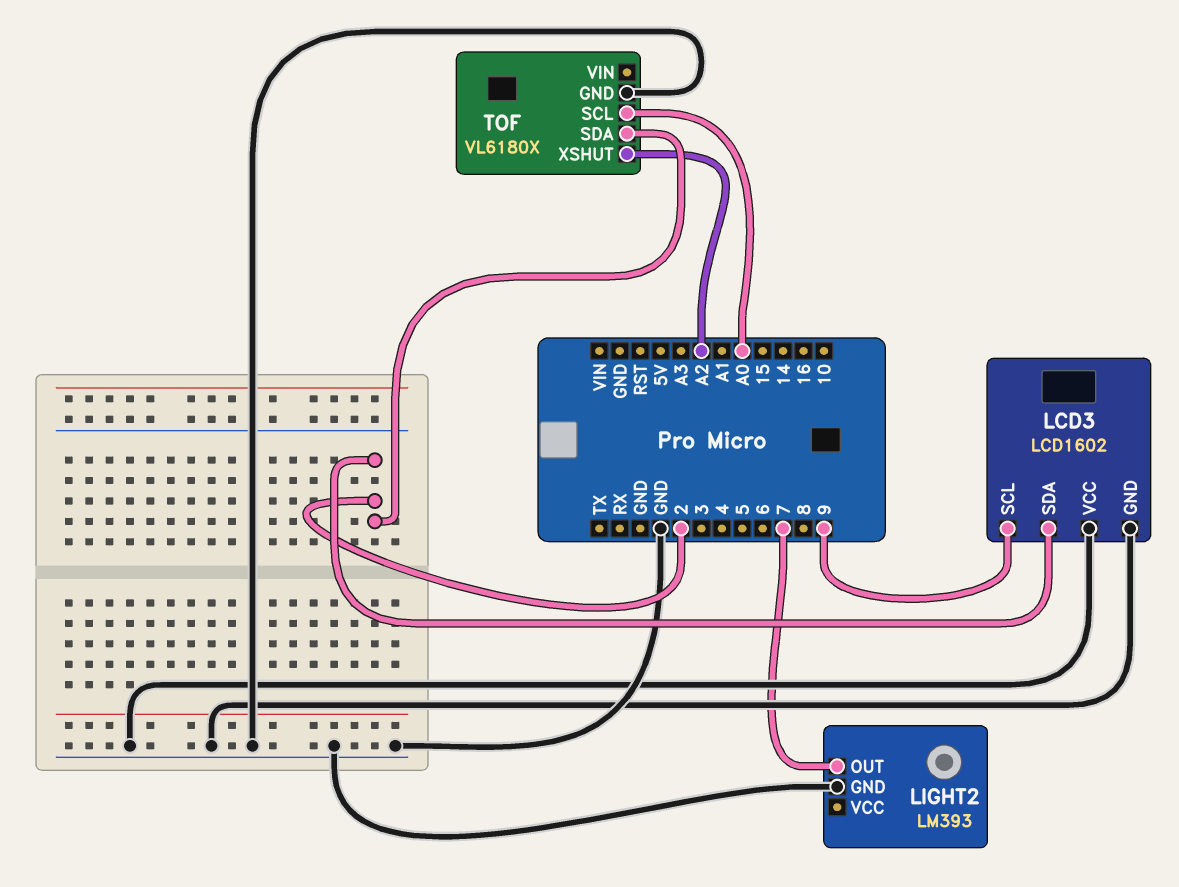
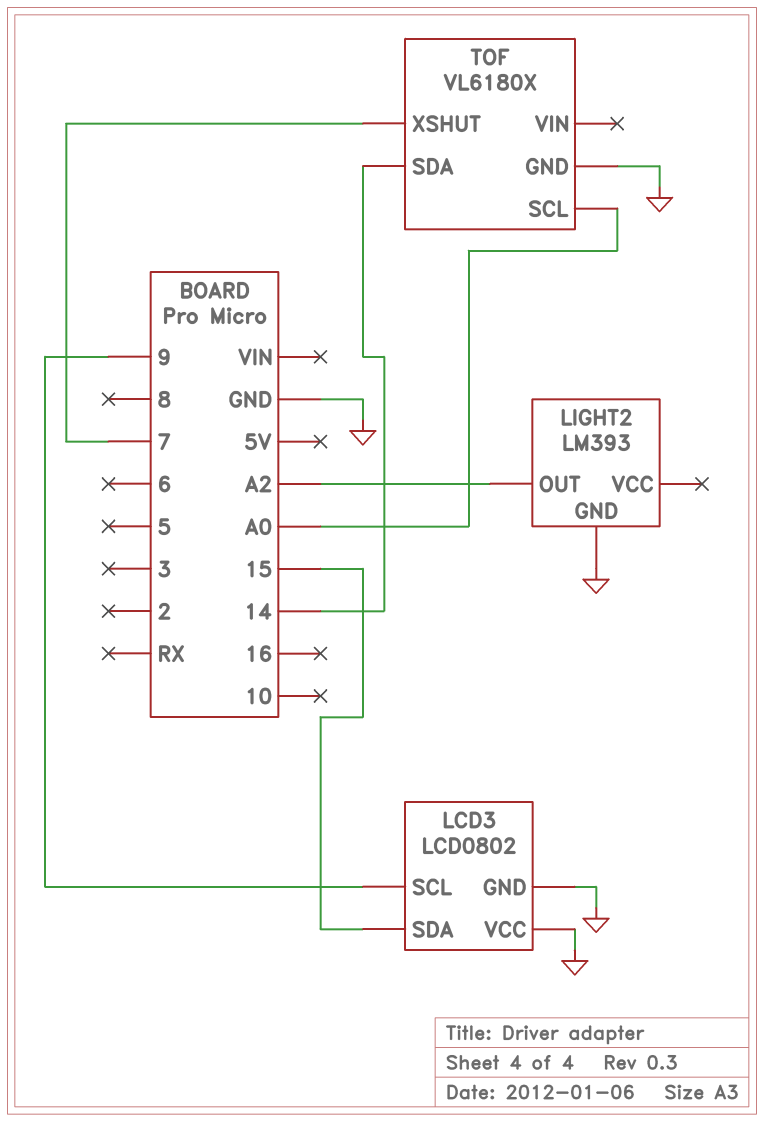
LCD3: LCD1602 -> LCD0802
LCD3 pin SDA: 2 -> 15
LIGHT2 pin OUT: 7 -> A2
TOF pin SDA: 2 -> 14
TOF pin XSHUT: A2 -> 7

